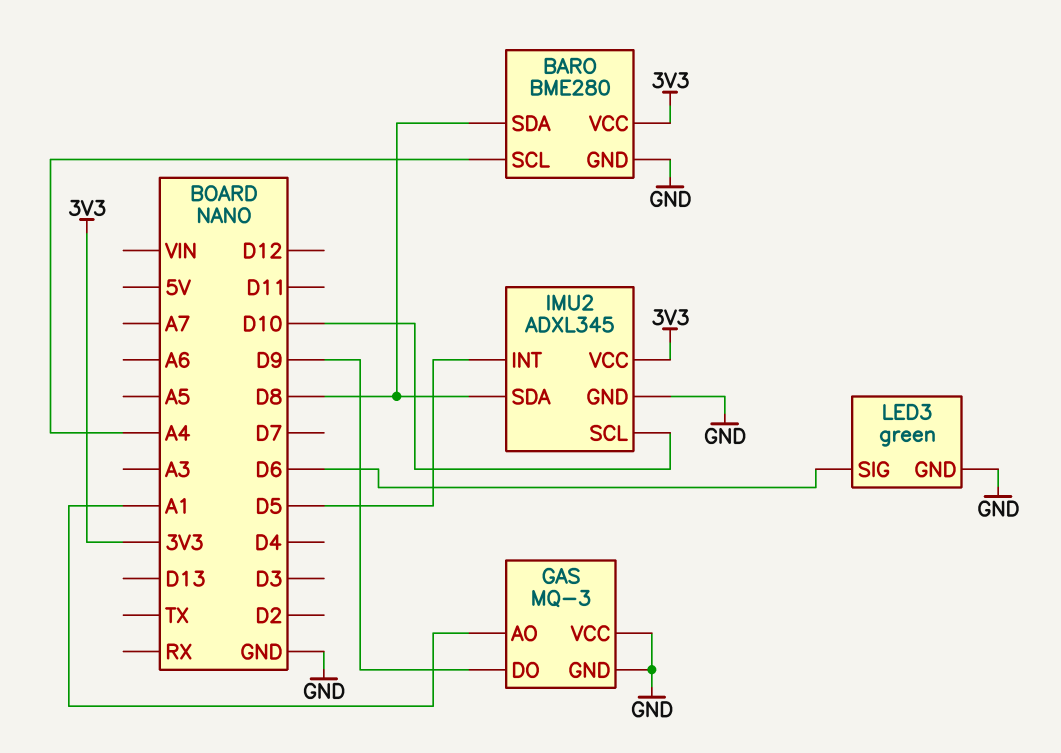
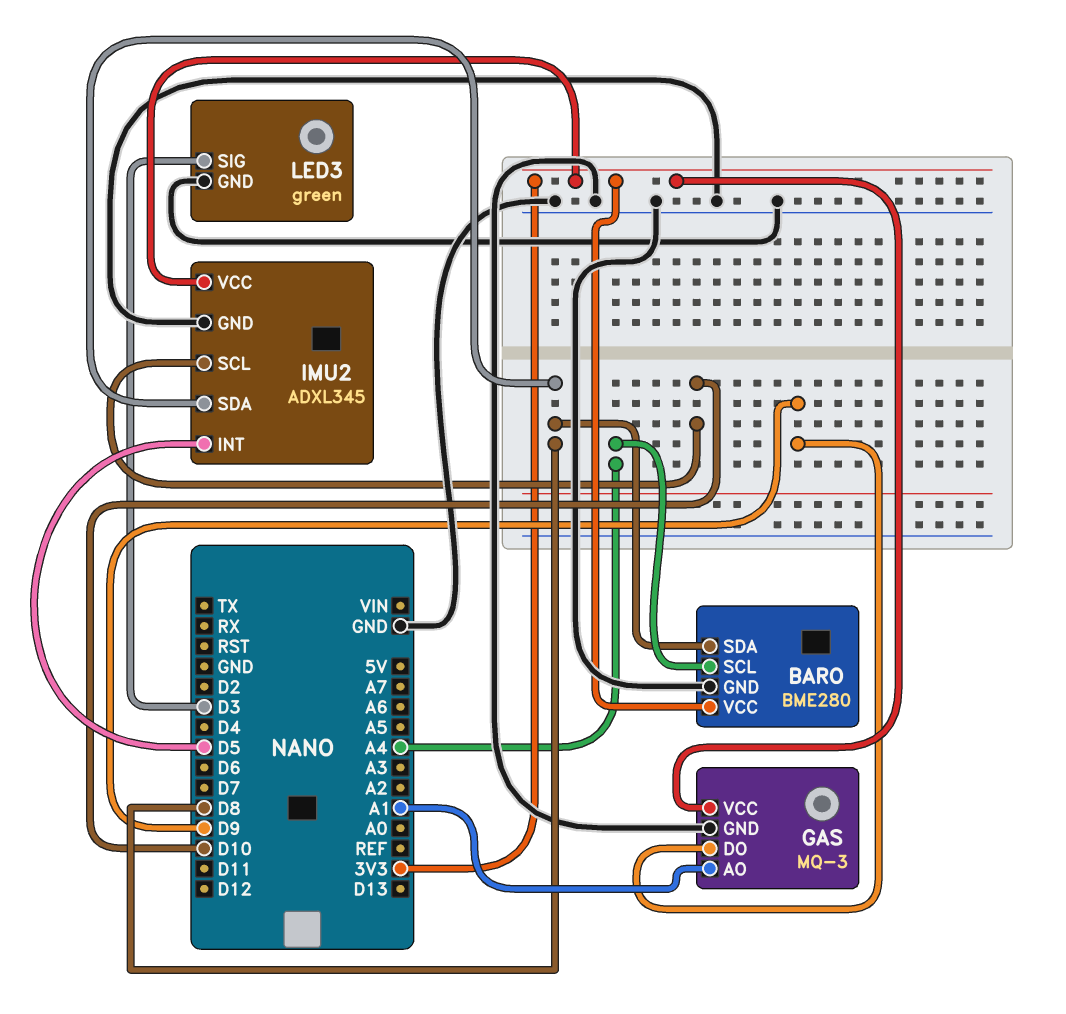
GAS pin VCC: GND -> 3V3
LED3 pin SIG: D6 -> D3

